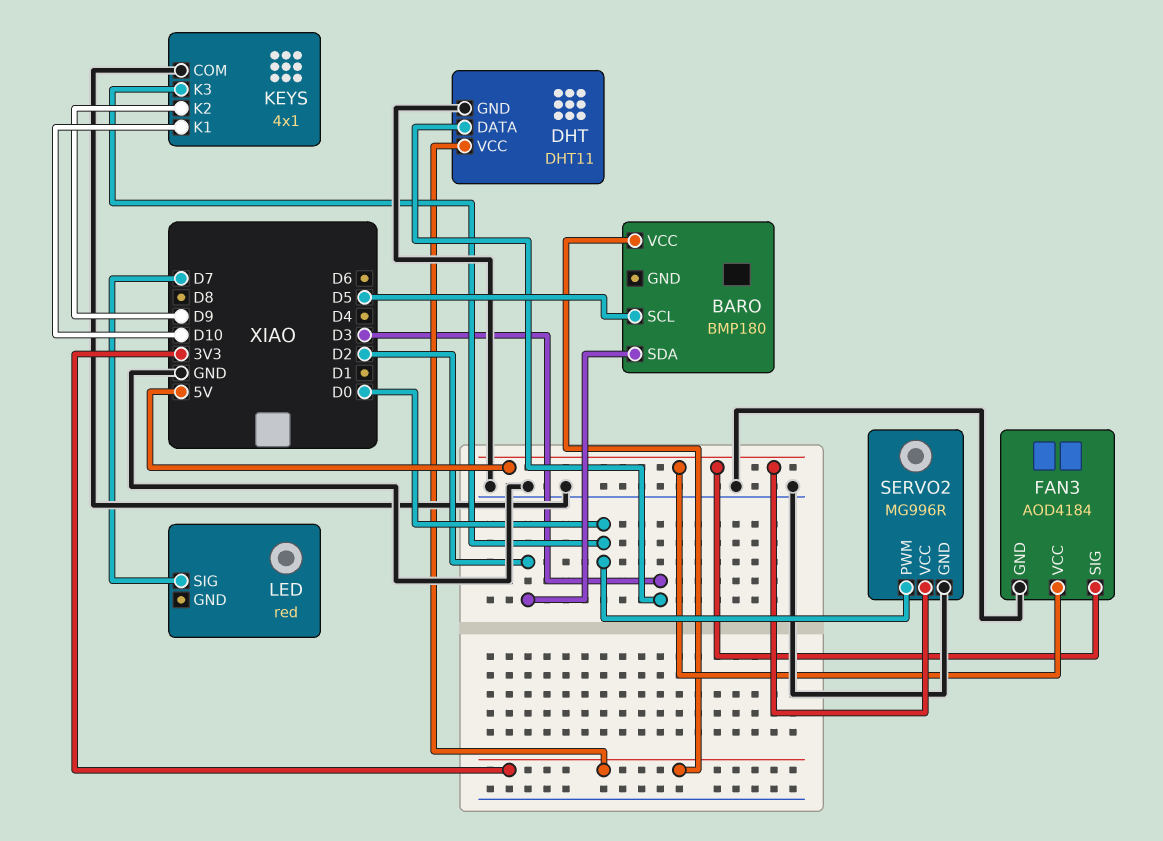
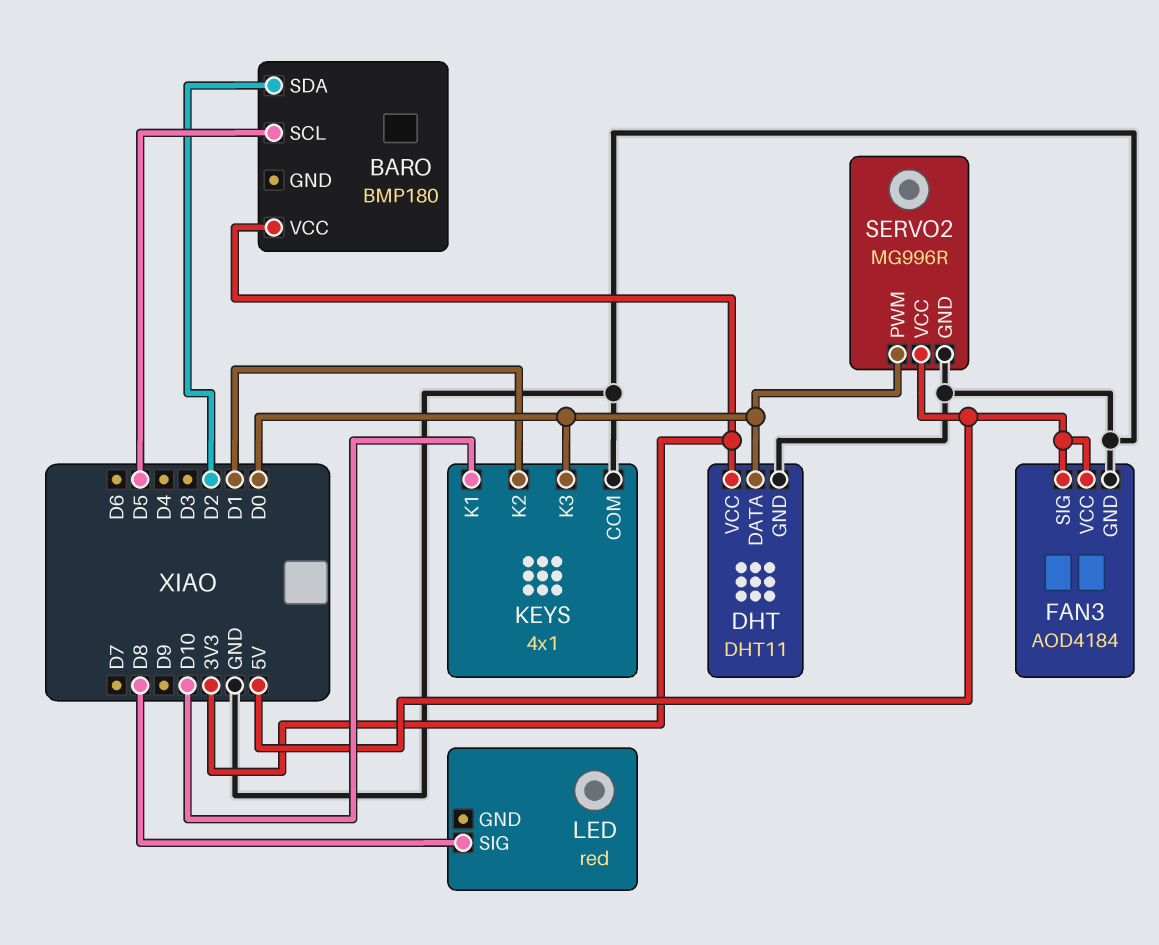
DHT pin DATA: D3 -> D0
KEYS pin K2: D9 -> D1
LED pin SIG: D7 -> D8

